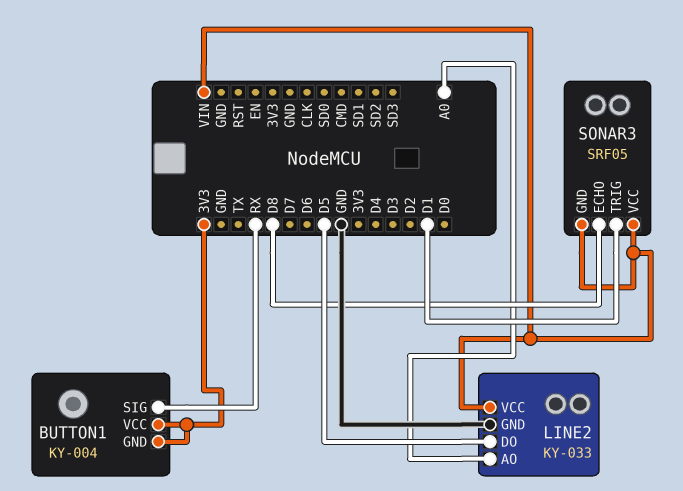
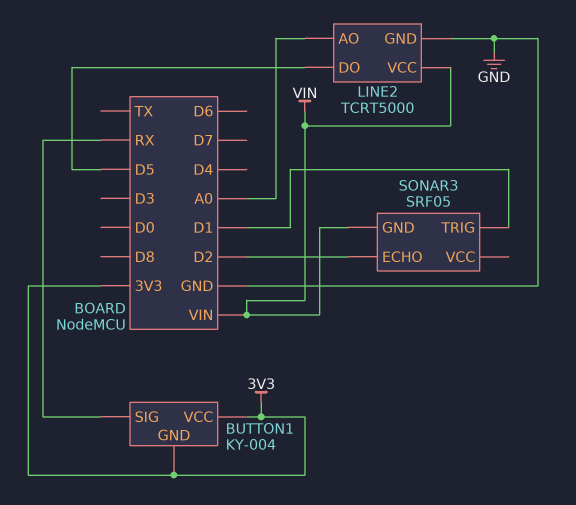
LINE2: KY-033 -> TCRT5000
SONAR3 pin ECHO: D8 -> D2
SONAR3 pin VCC: VIN -> none

